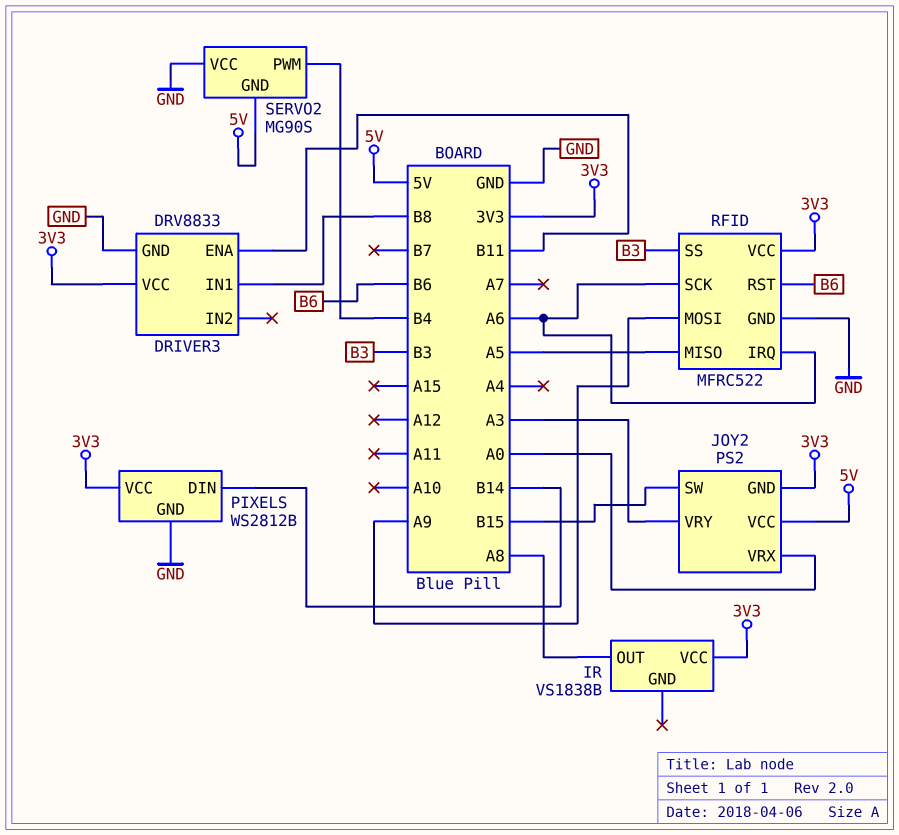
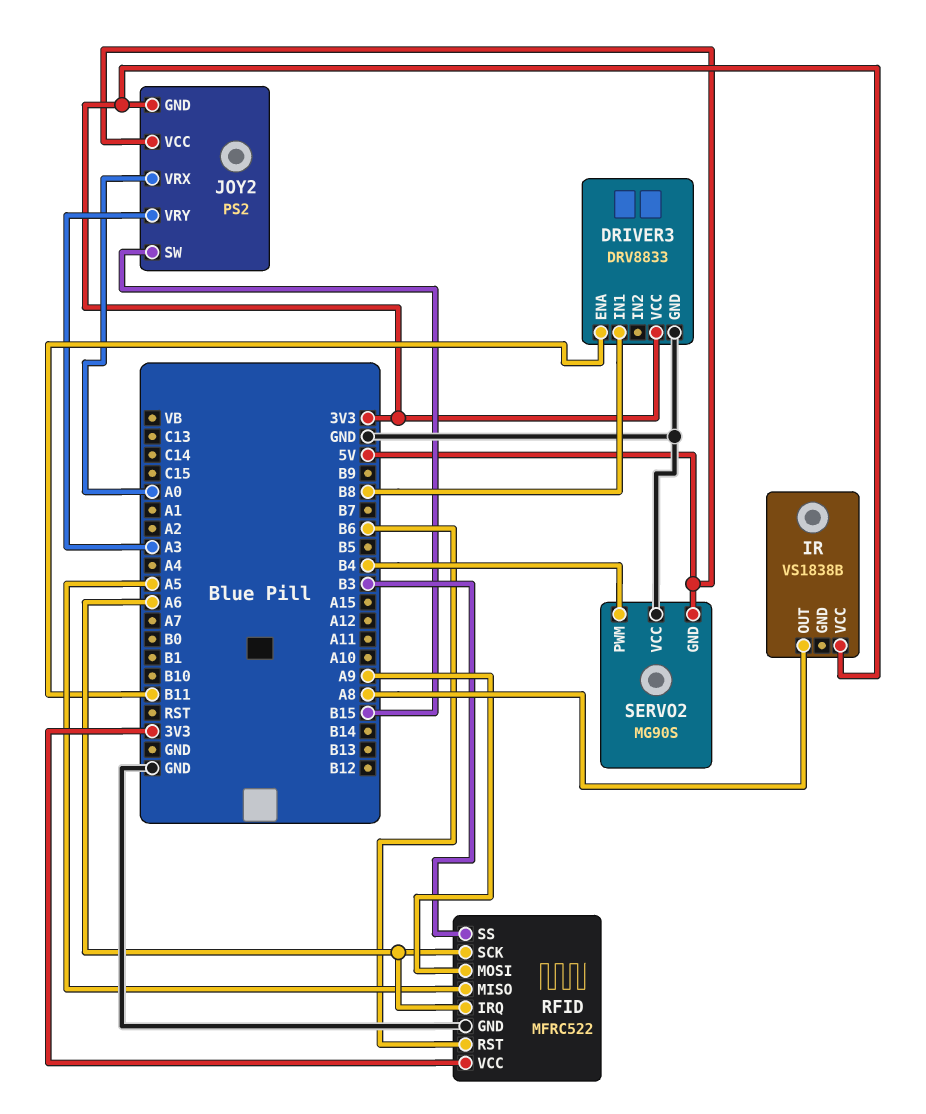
PIXELS: WS2812B -> none
PIXELS pin DIN: B14 -> none
PIXELS pin GND: GND -> none
PIXELS pin VCC: 3V3 -> none

